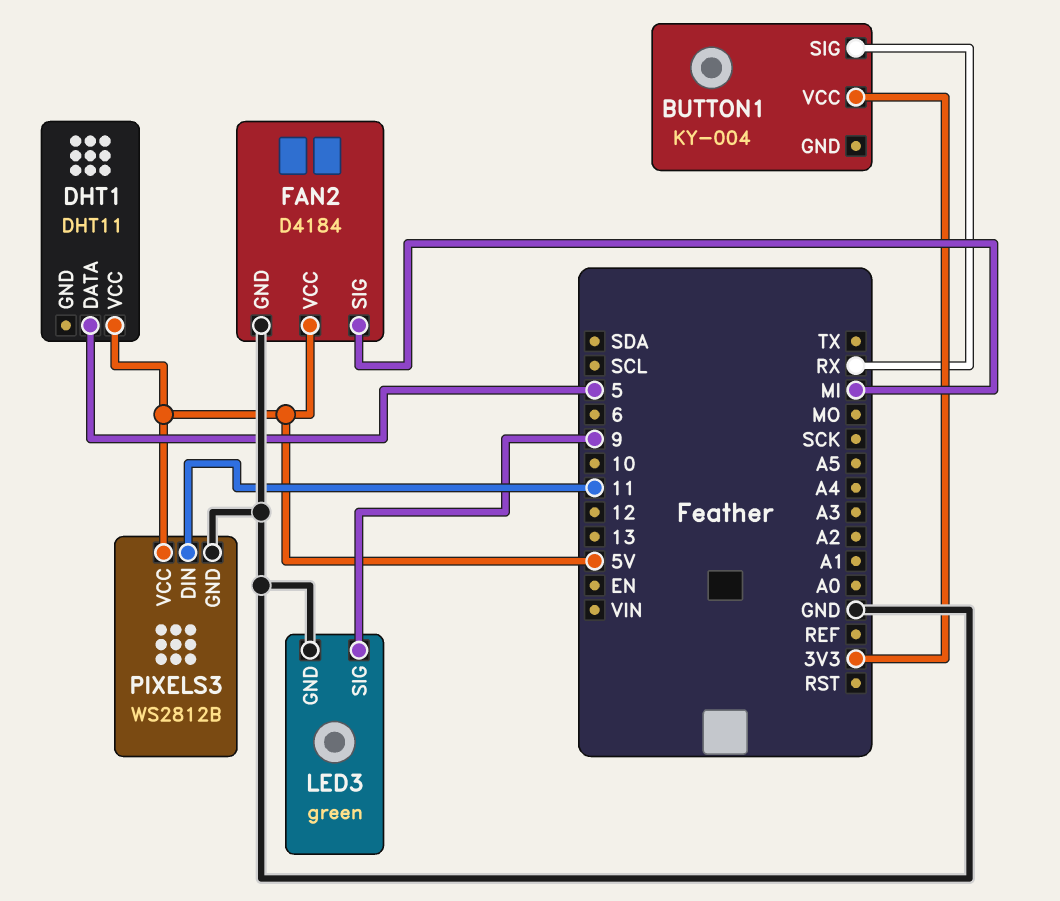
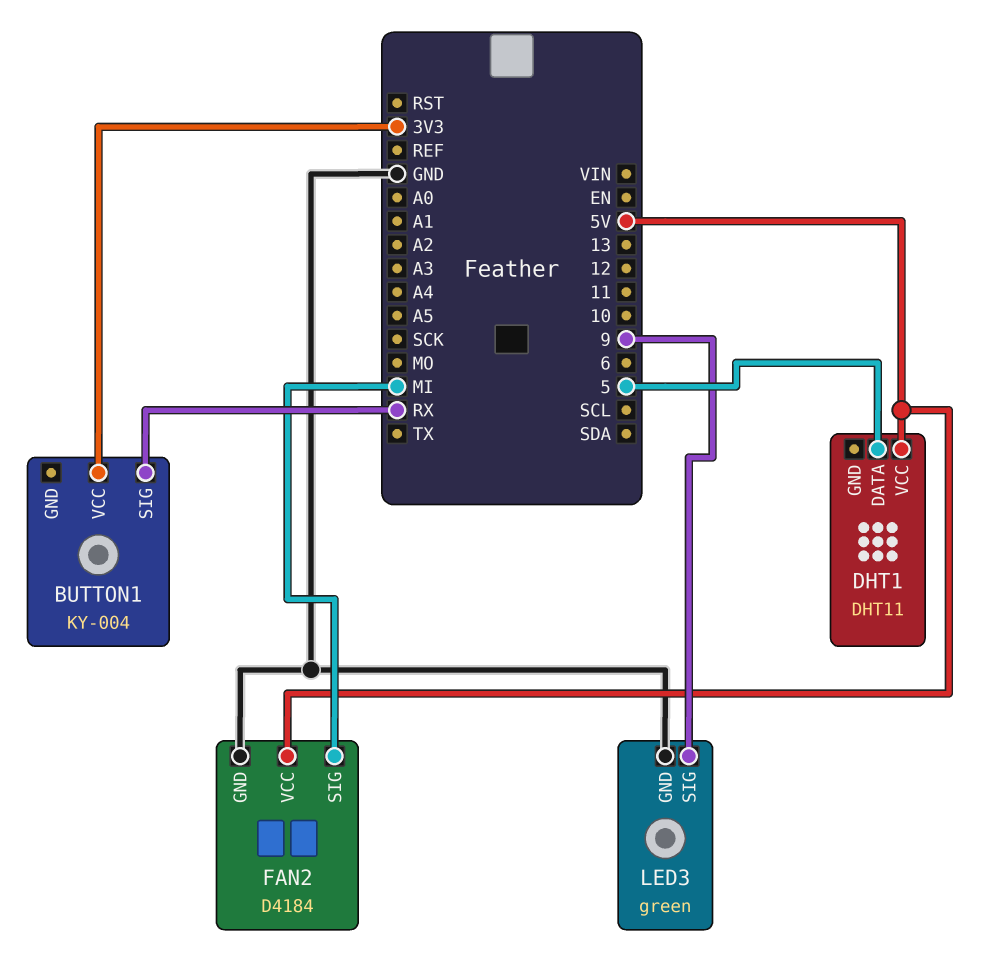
PIXELS3: WS2812B -> none
PIXELS3 pin DIN: 11 -> none
PIXELS3 pin GND: GND -> none
PIXELS3 pin VCC: 5V -> none

